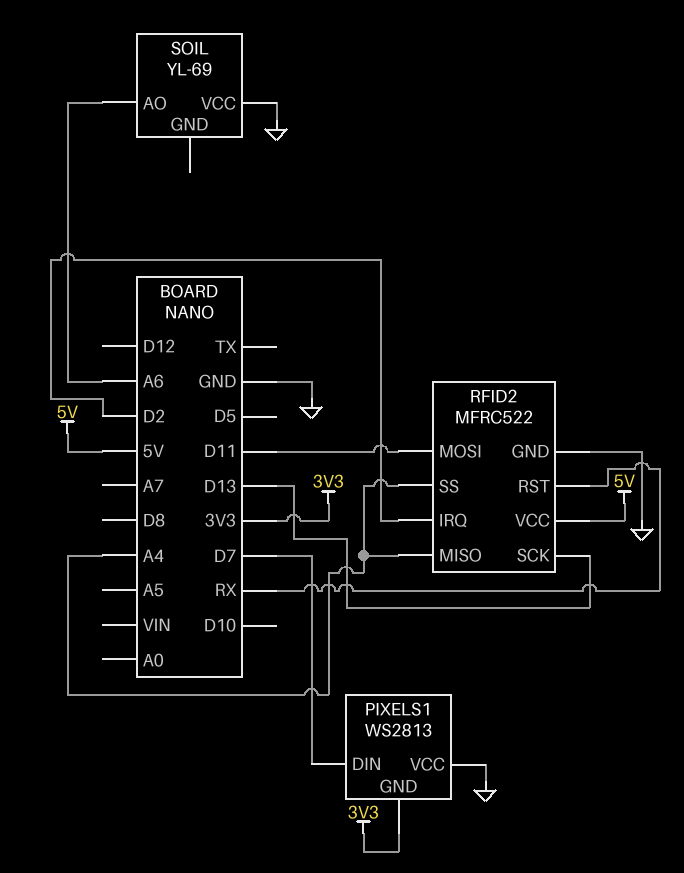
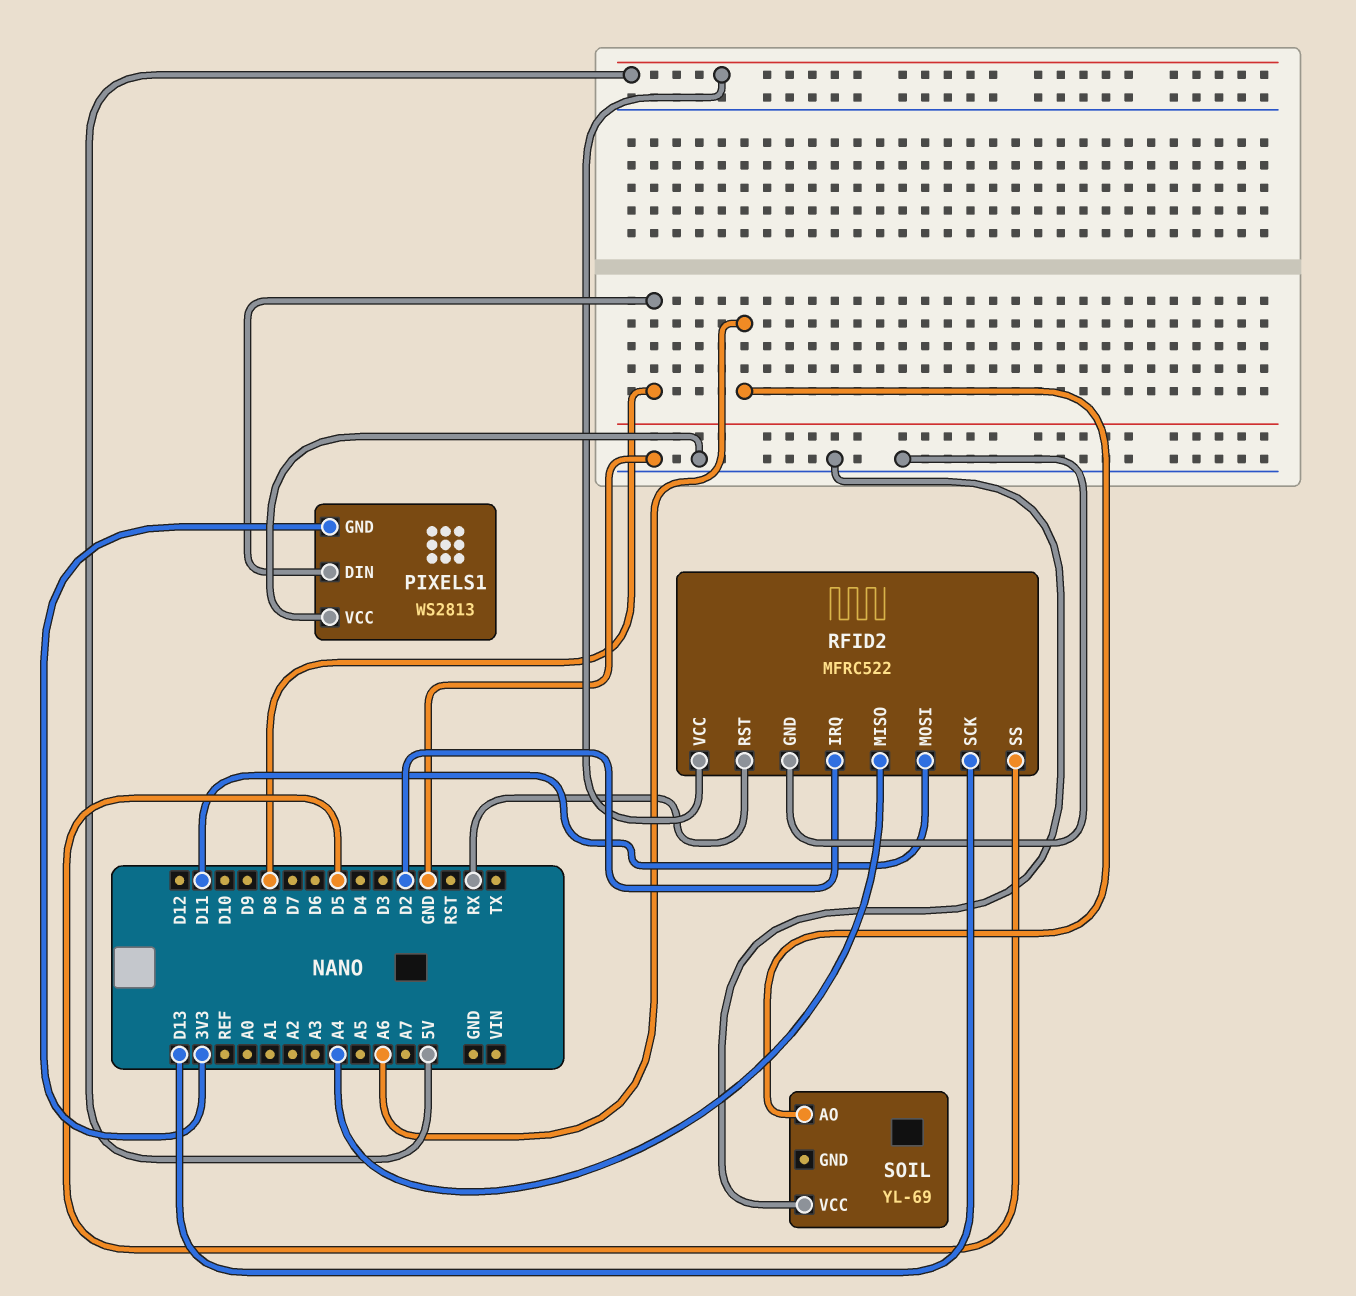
PIXELS1 pin DIN: D7 -> D8
RFID2 pin SS: A4 -> D5

